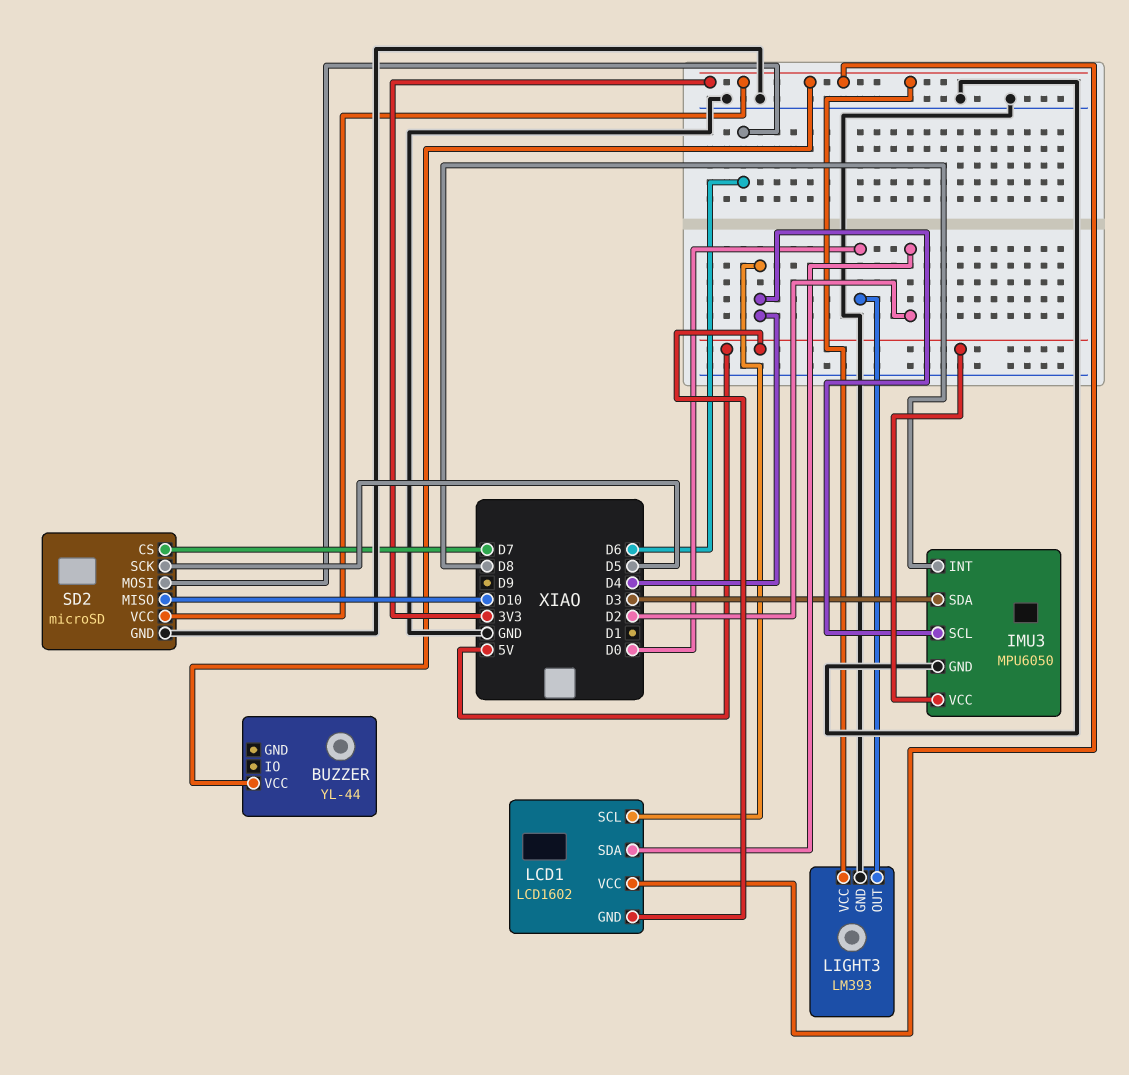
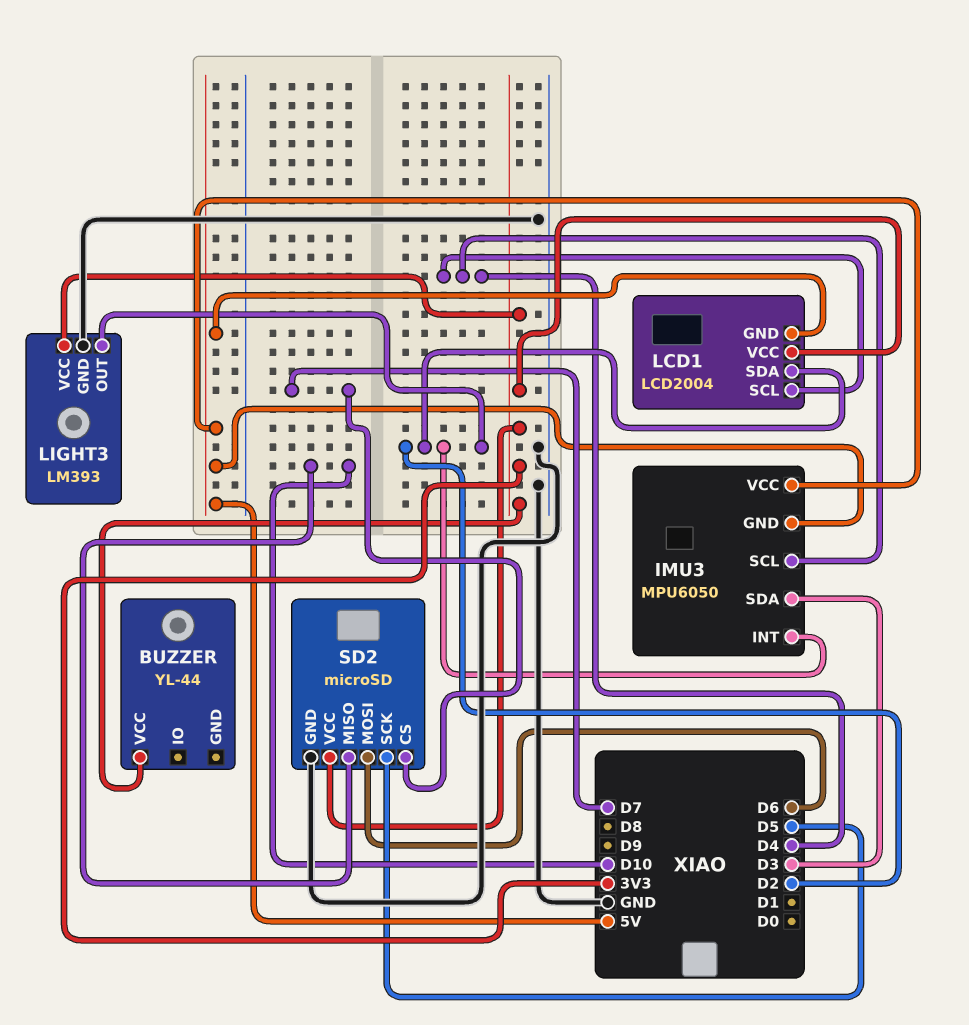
IMU3 pin GND: GND -> 5V
IMU3 pin INT: D8 -> D2
LCD1: LCD1602 -> LCD2004
LIGHT3 pin OUT: D0 -> D2

